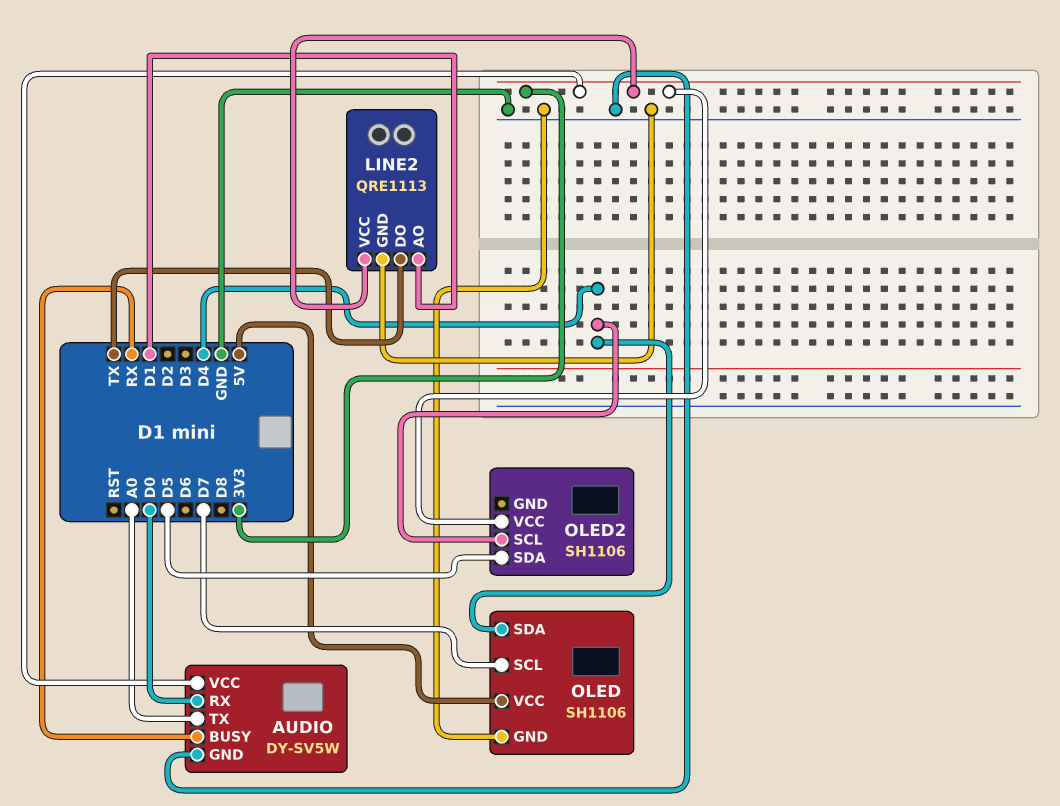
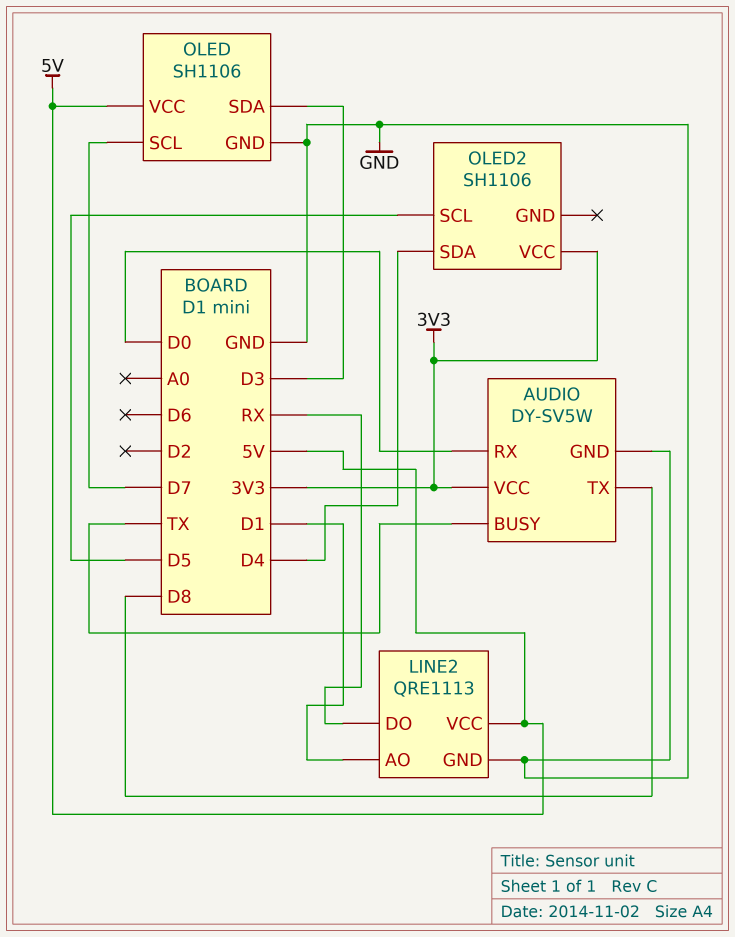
AUDIO pin BUSY: RX -> TX
AUDIO pin TX: A0 -> D8
LINE2 pin DO: TX -> RX
LINE2 pin VCC: 3V3 -> 5V
OLED pin SDA: D4 -> D3
OLED2 pin SCL: D4 -> D5
OLED2 pin SDA: D5 -> D4

